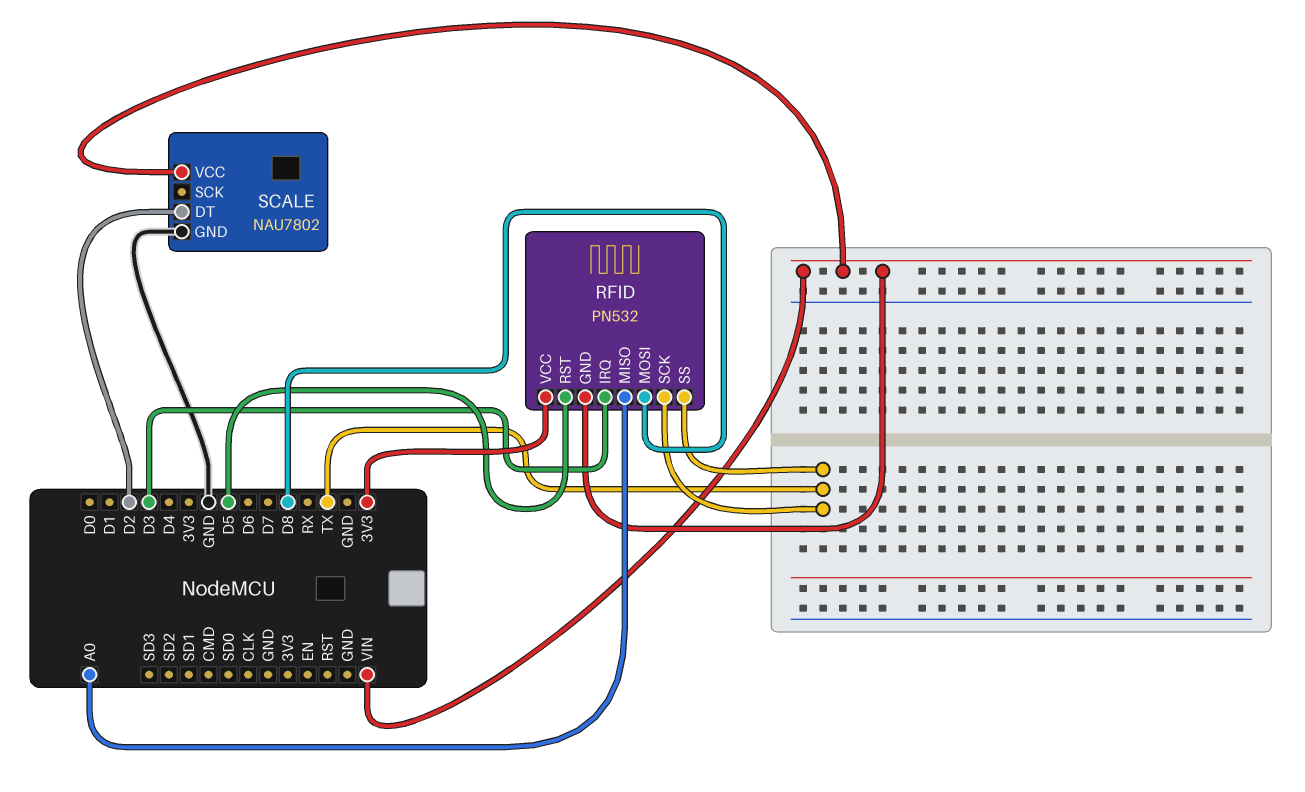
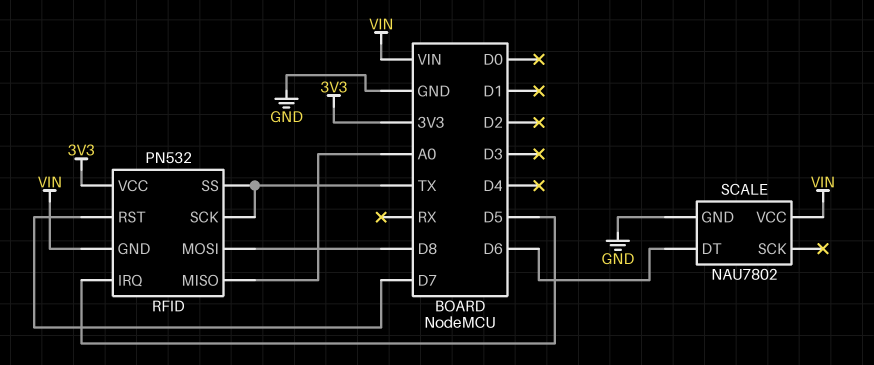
RFID pin IRQ: D3 -> D5
RFID pin RST: D5 -> D7
SCALE pin DT: D2 -> D6

